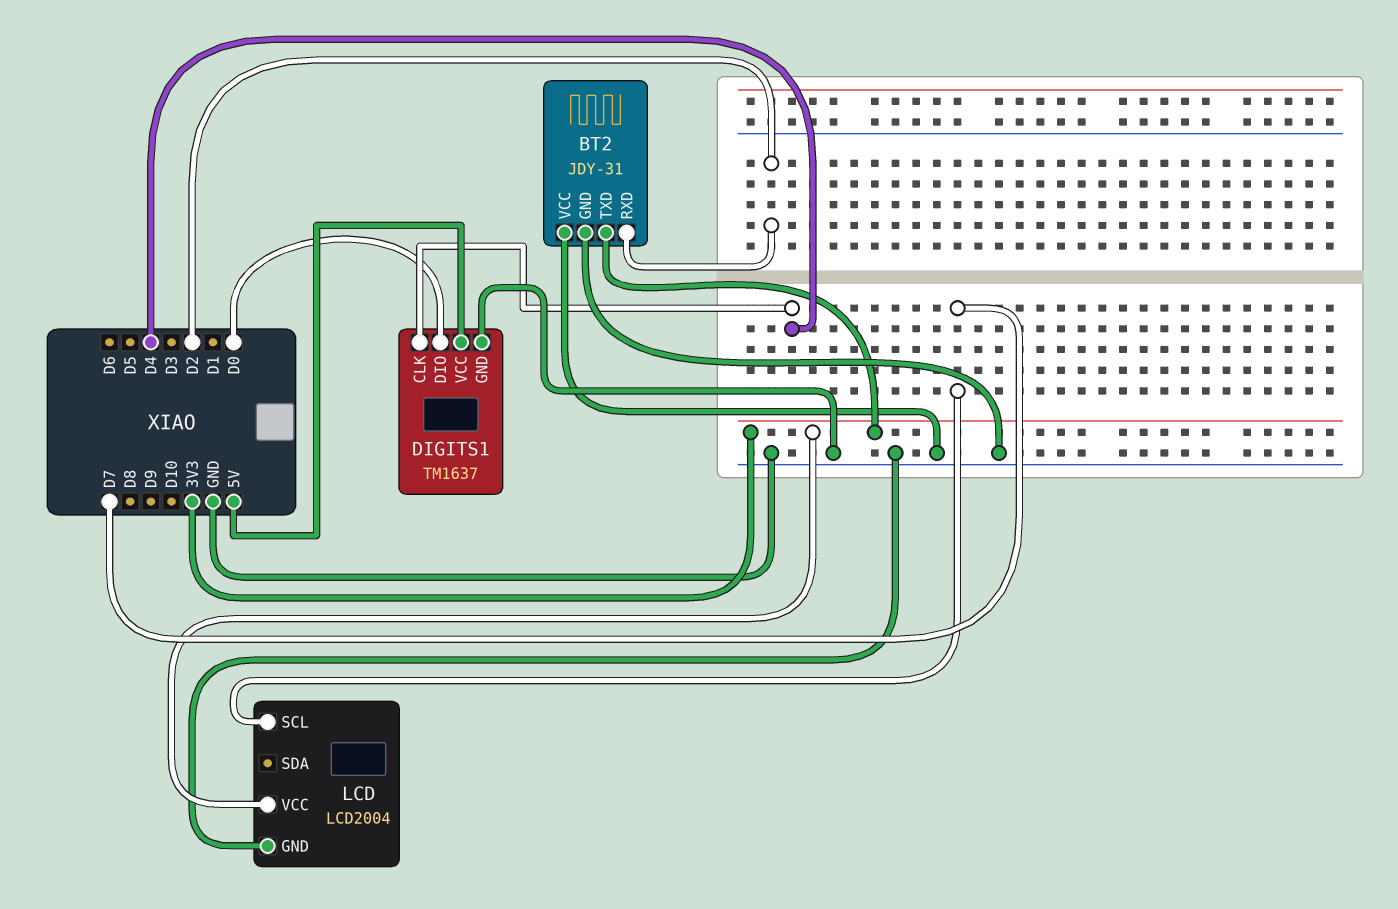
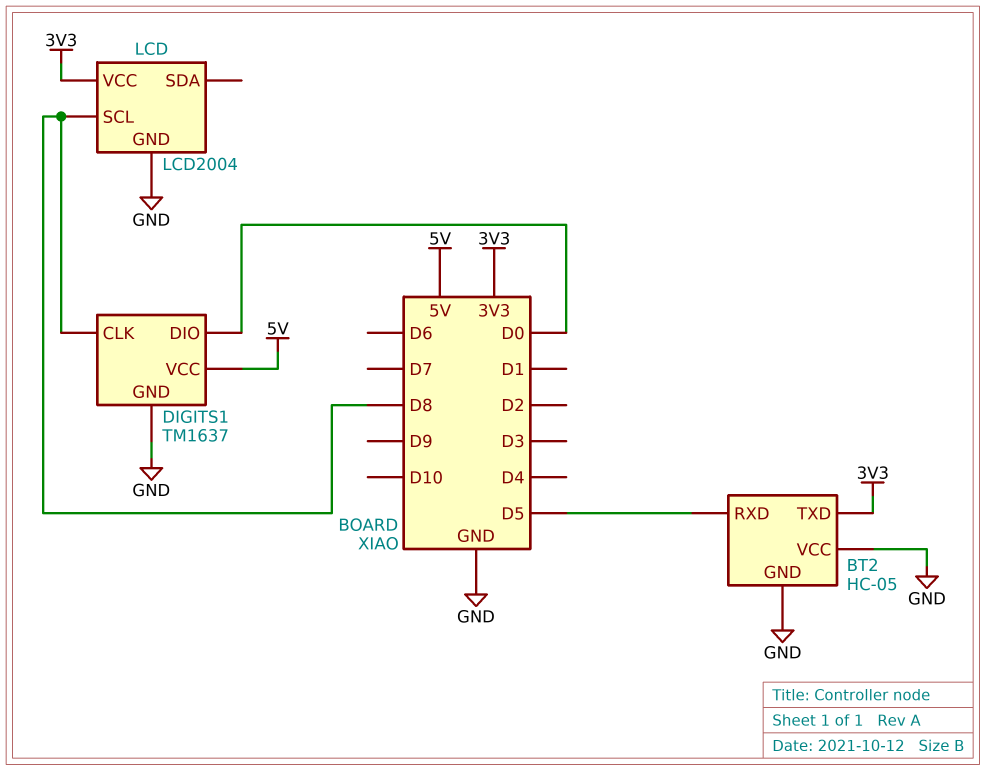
BT2: JDY-31 -> HC-05
BT2 pin RXD: D2 -> D5
DIGITS1 pin CLK: D4 -> D8
LCD pin SCL: D7 -> D8

